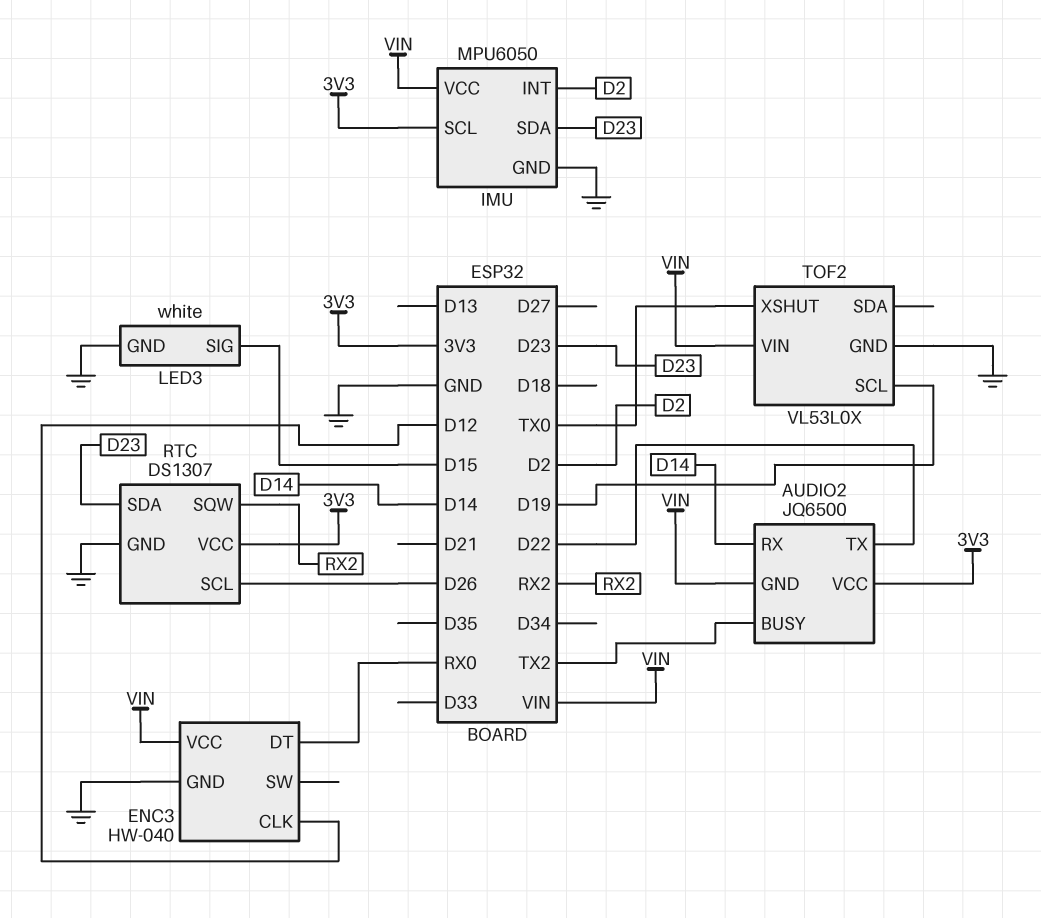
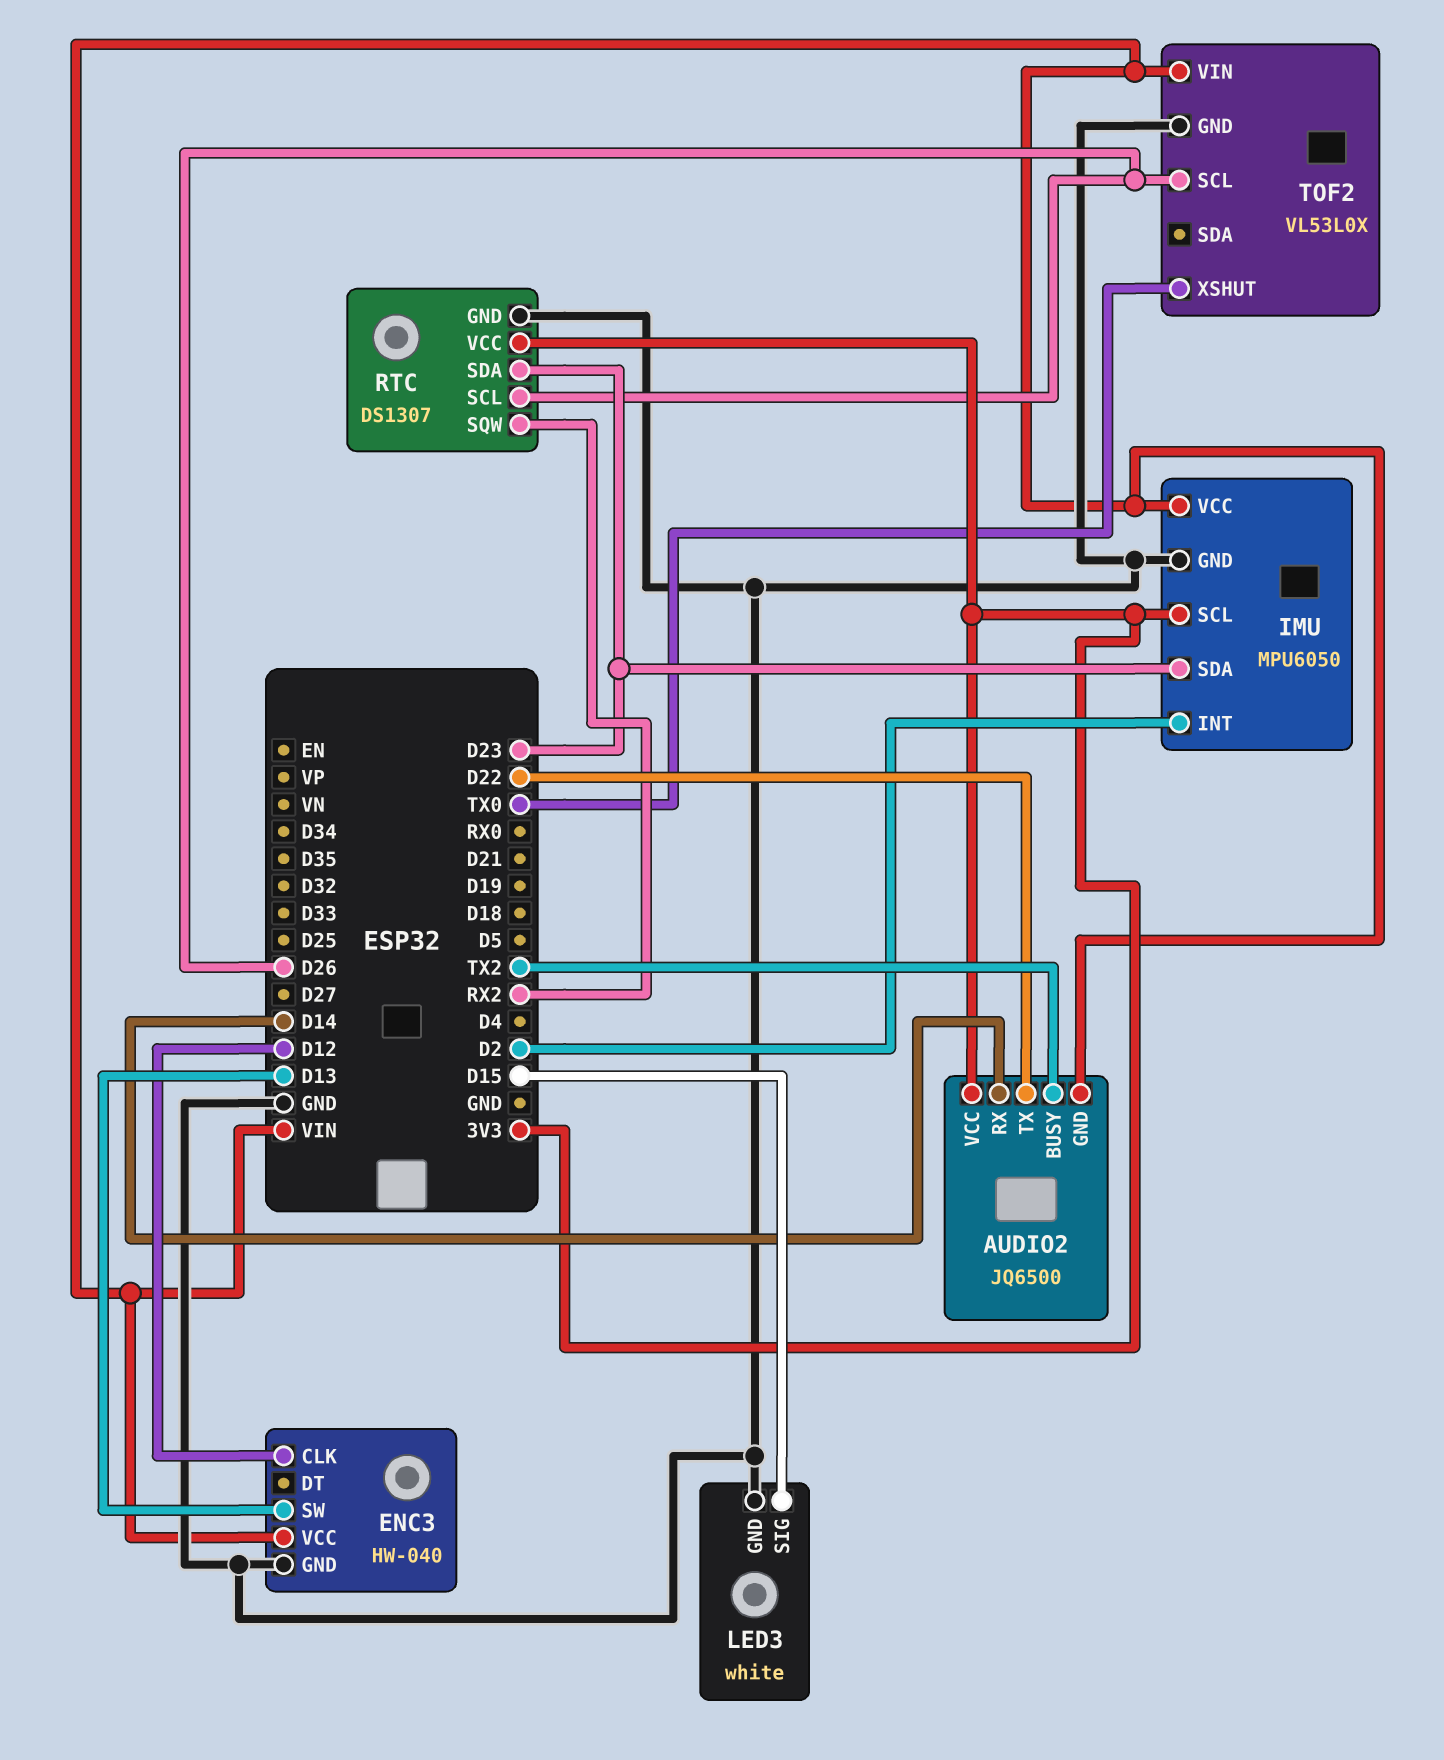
ENC3 pin DT: RX0 -> none
ENC3 pin SW: none -> D13
TOF2 pin SCL: D19 -> D26

